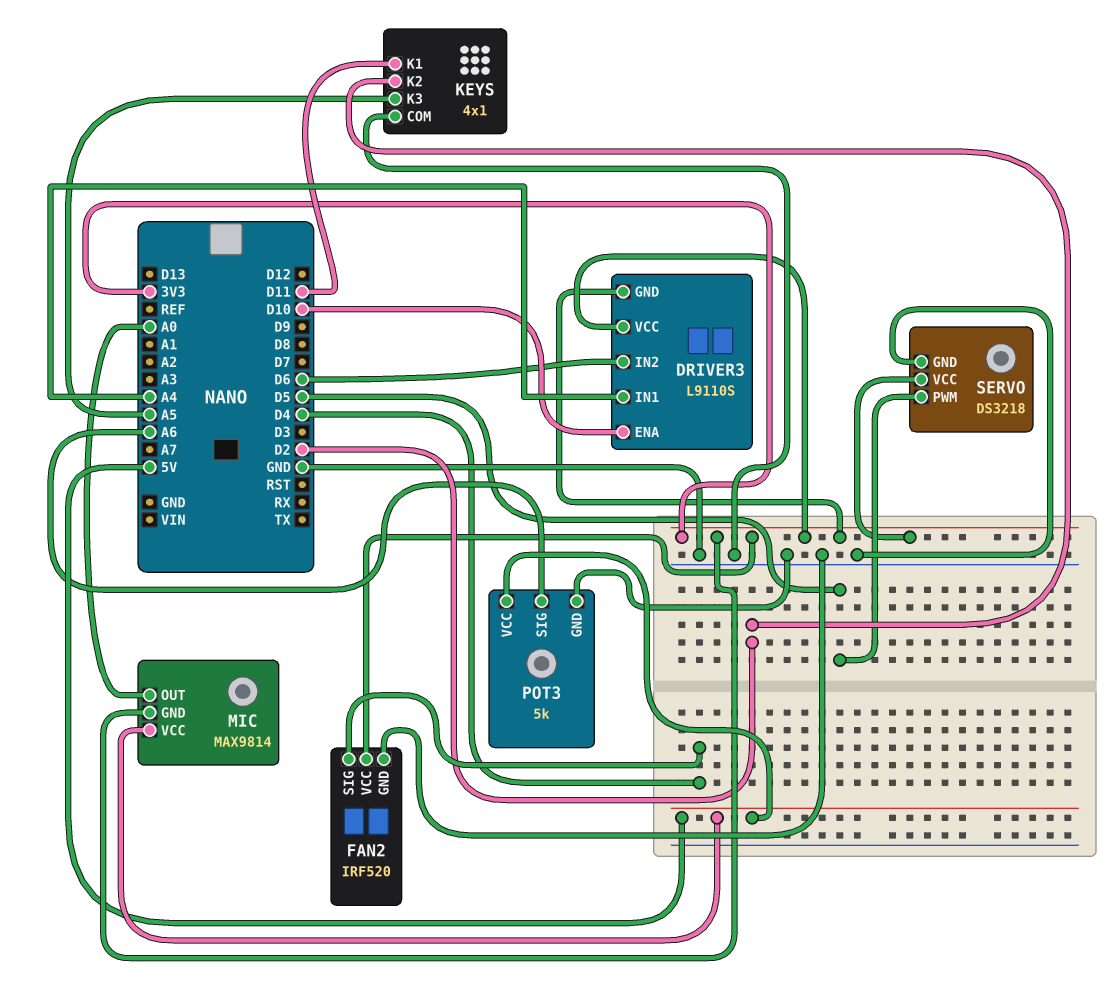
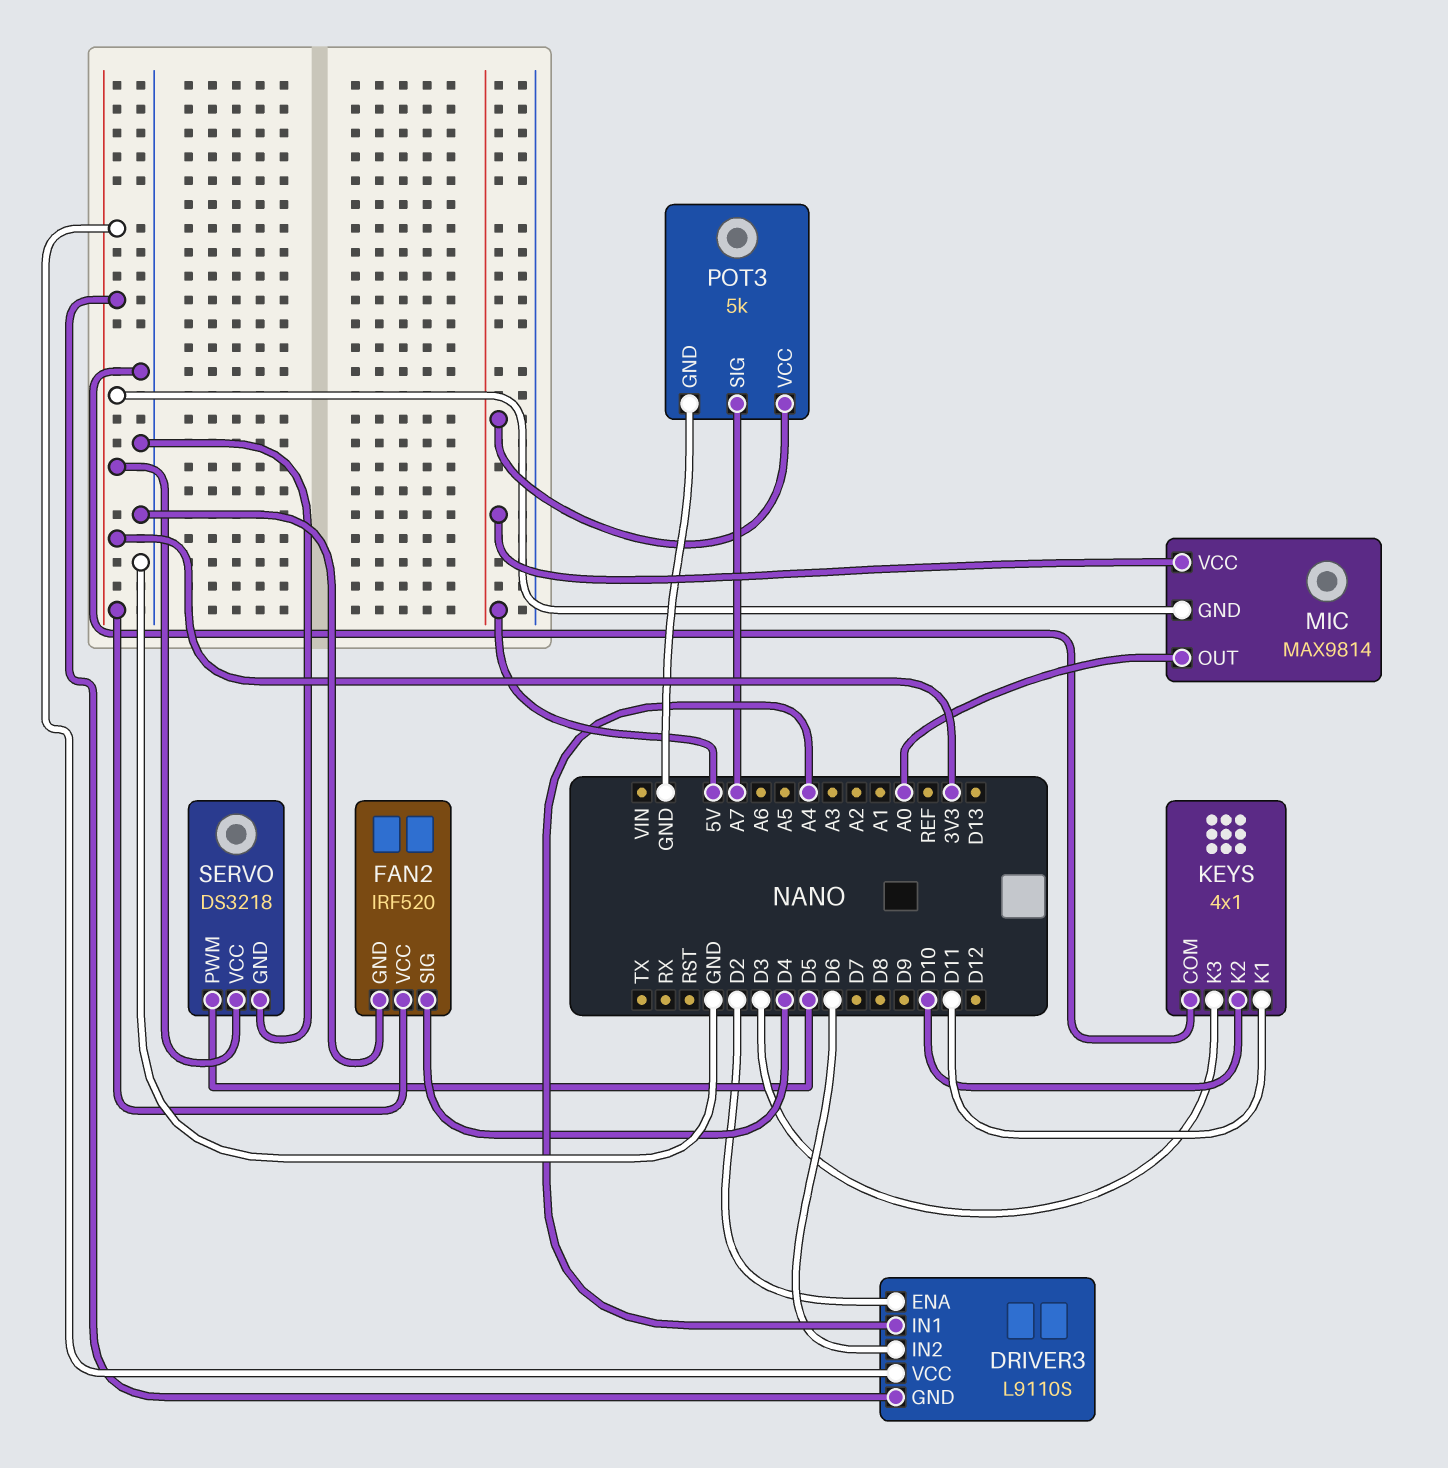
DRIVER3 pin ENA: D10 -> D2
KEYS pin K2: D2 -> D10
KEYS pin K3: A5 -> D3
POT3 pin SIG: A6 -> A7

